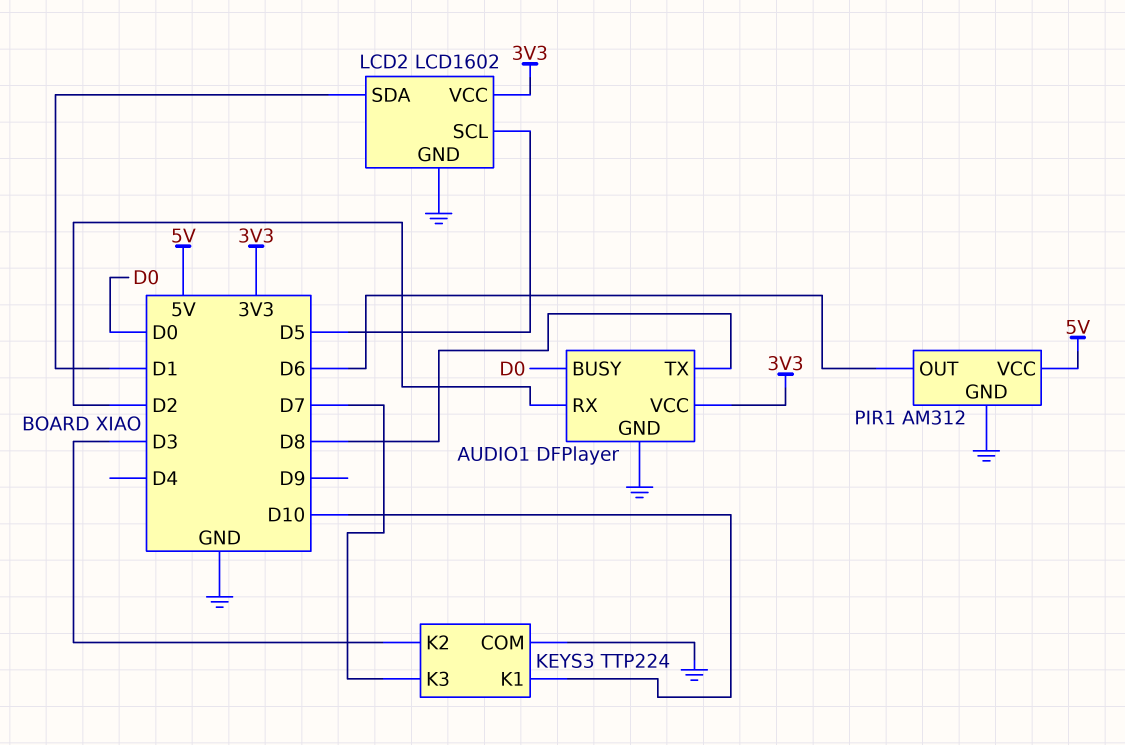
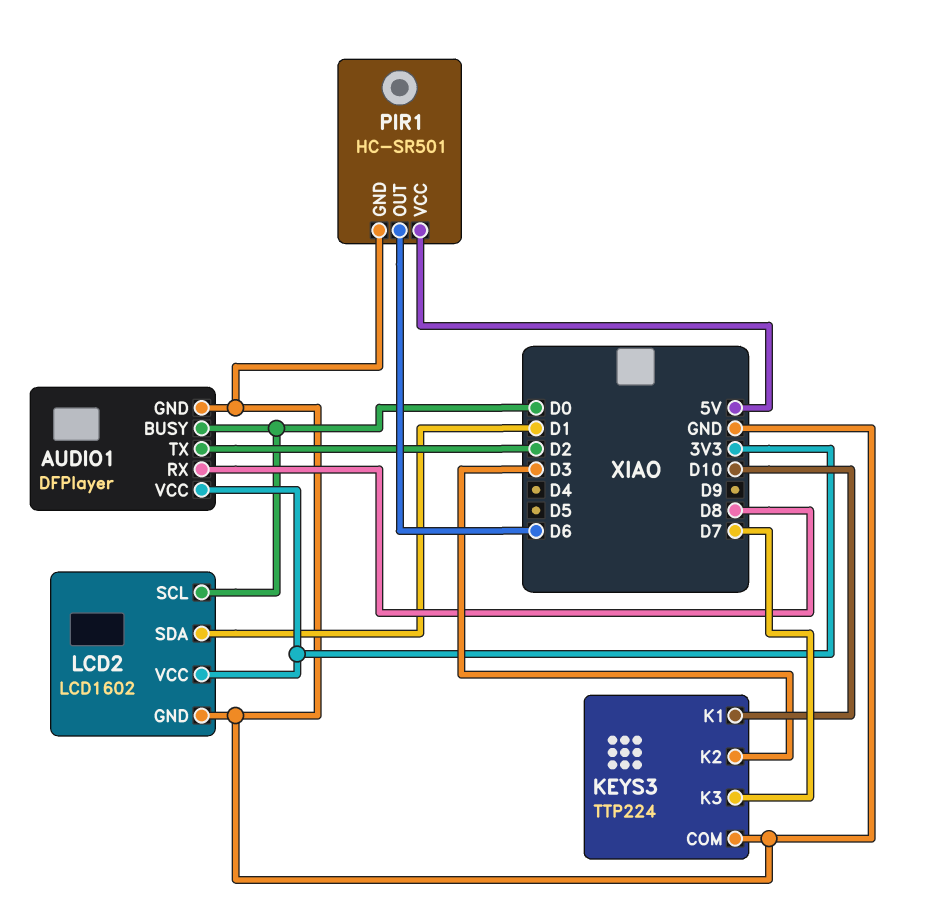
AUDIO1 pin RX: D2 -> D8
AUDIO1 pin TX: D8 -> D2
LCD2 pin SCL: D5 -> D0
PIR1: AM312 -> HC-SR501

